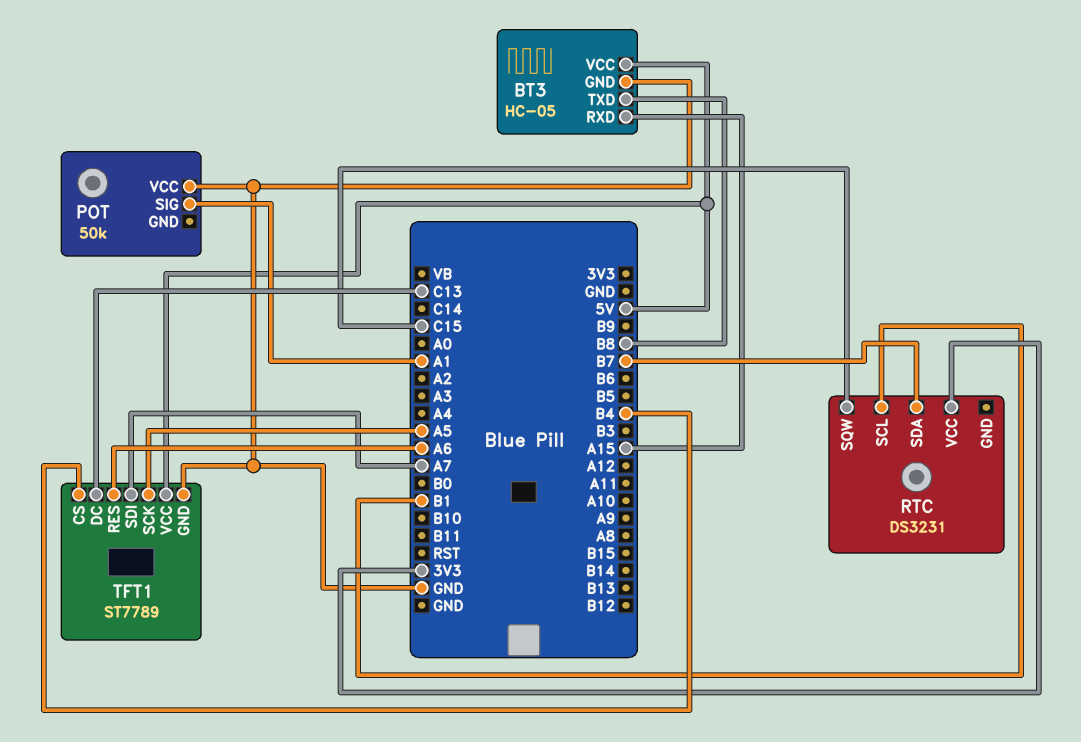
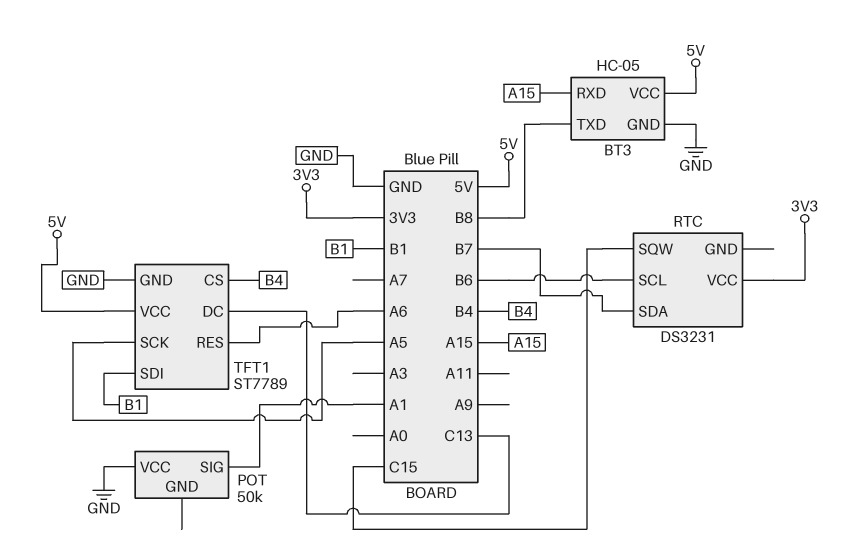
RTC pin SCL: B1 -> B6
TFT1 pin SDI: A7 -> B1

